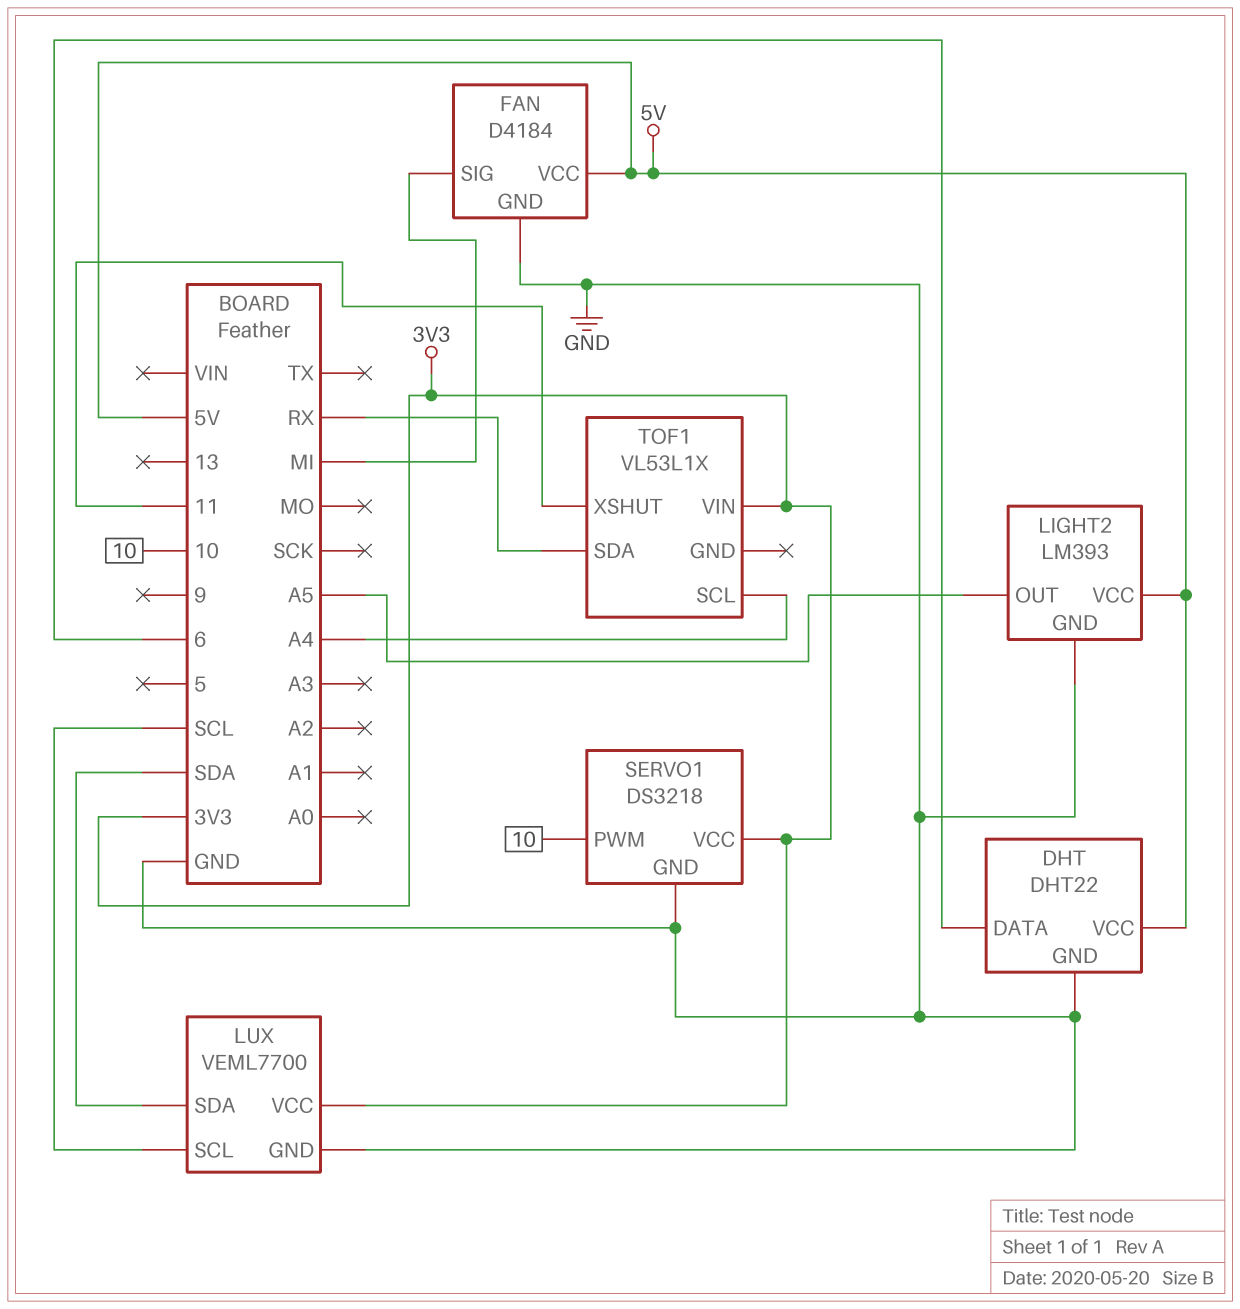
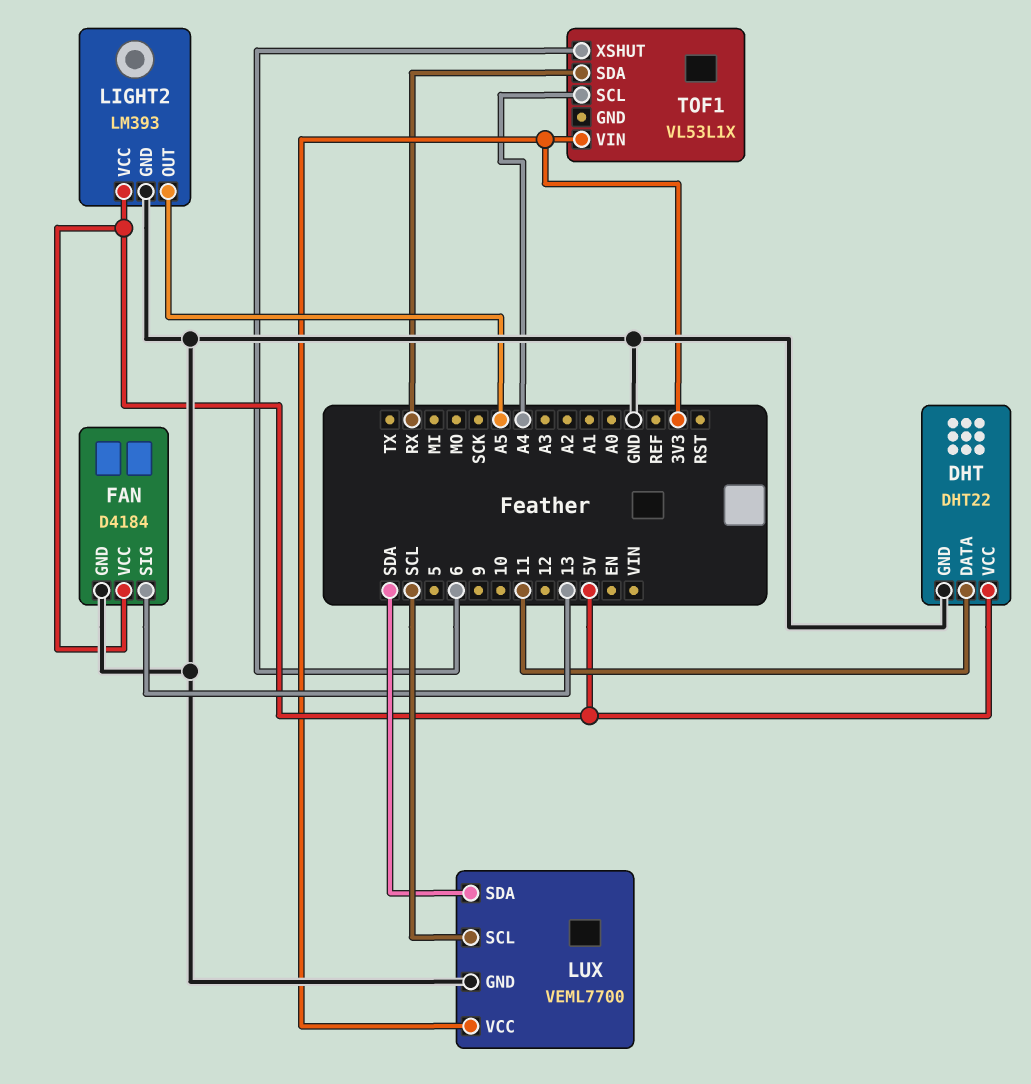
DHT pin DATA: 6 -> 11
FAN pin SIG: MI -> 13
SERVO1: DS3218 -> none
SERVO1 pin GND: GND -> none
SERVO1 pin PWM: 10 -> none
SERVO1 pin VCC: 3V3 -> none
TOF1 pin XSHUT: 11 -> 6

